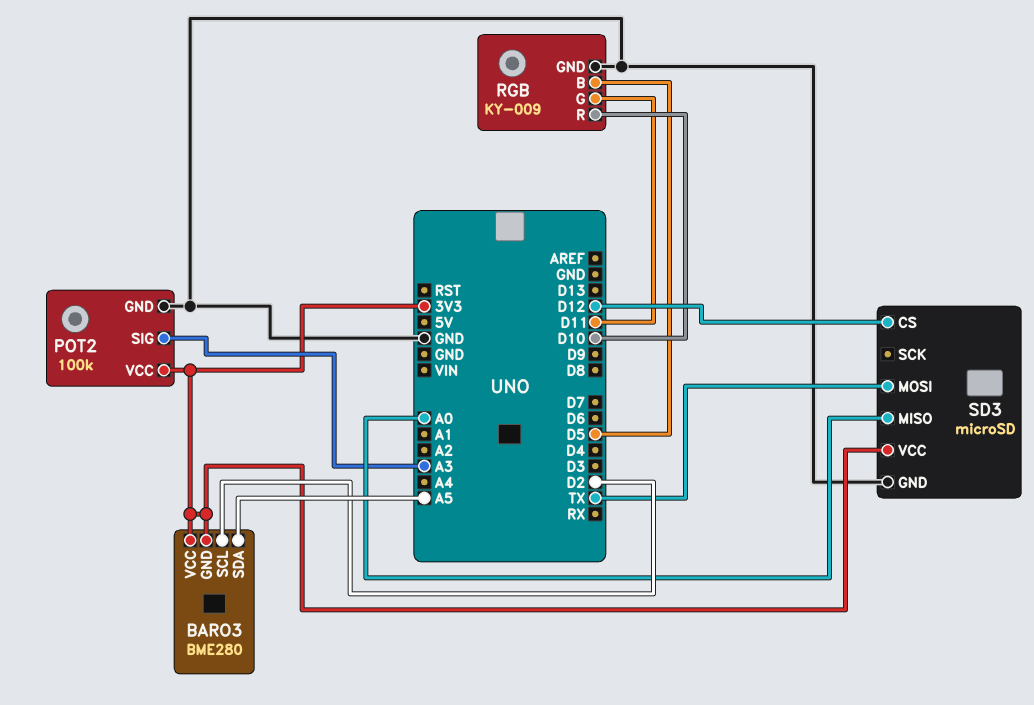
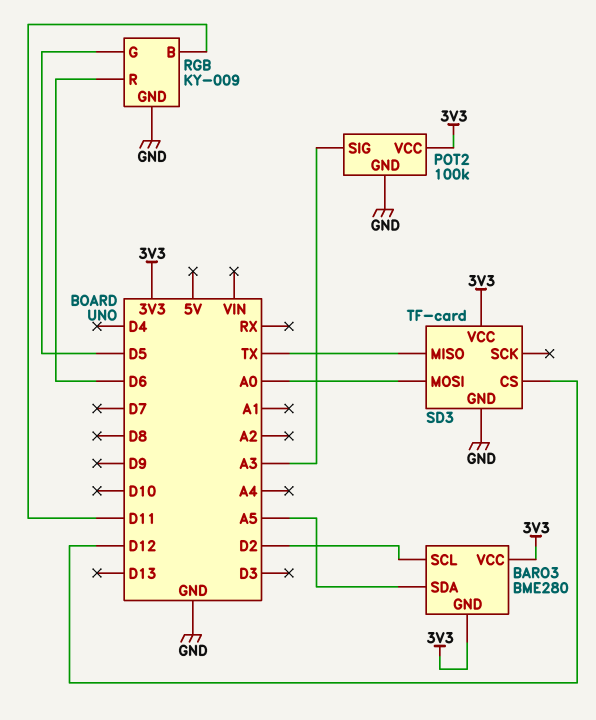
RGB pin B: D5 -> D11
RGB pin G: D11 -> D5
RGB pin R: D10 -> D6
SD3: microSD -> TF-card
SD3 pin MISO: A0 -> TX
SD3 pin MOSI: TX -> A0

